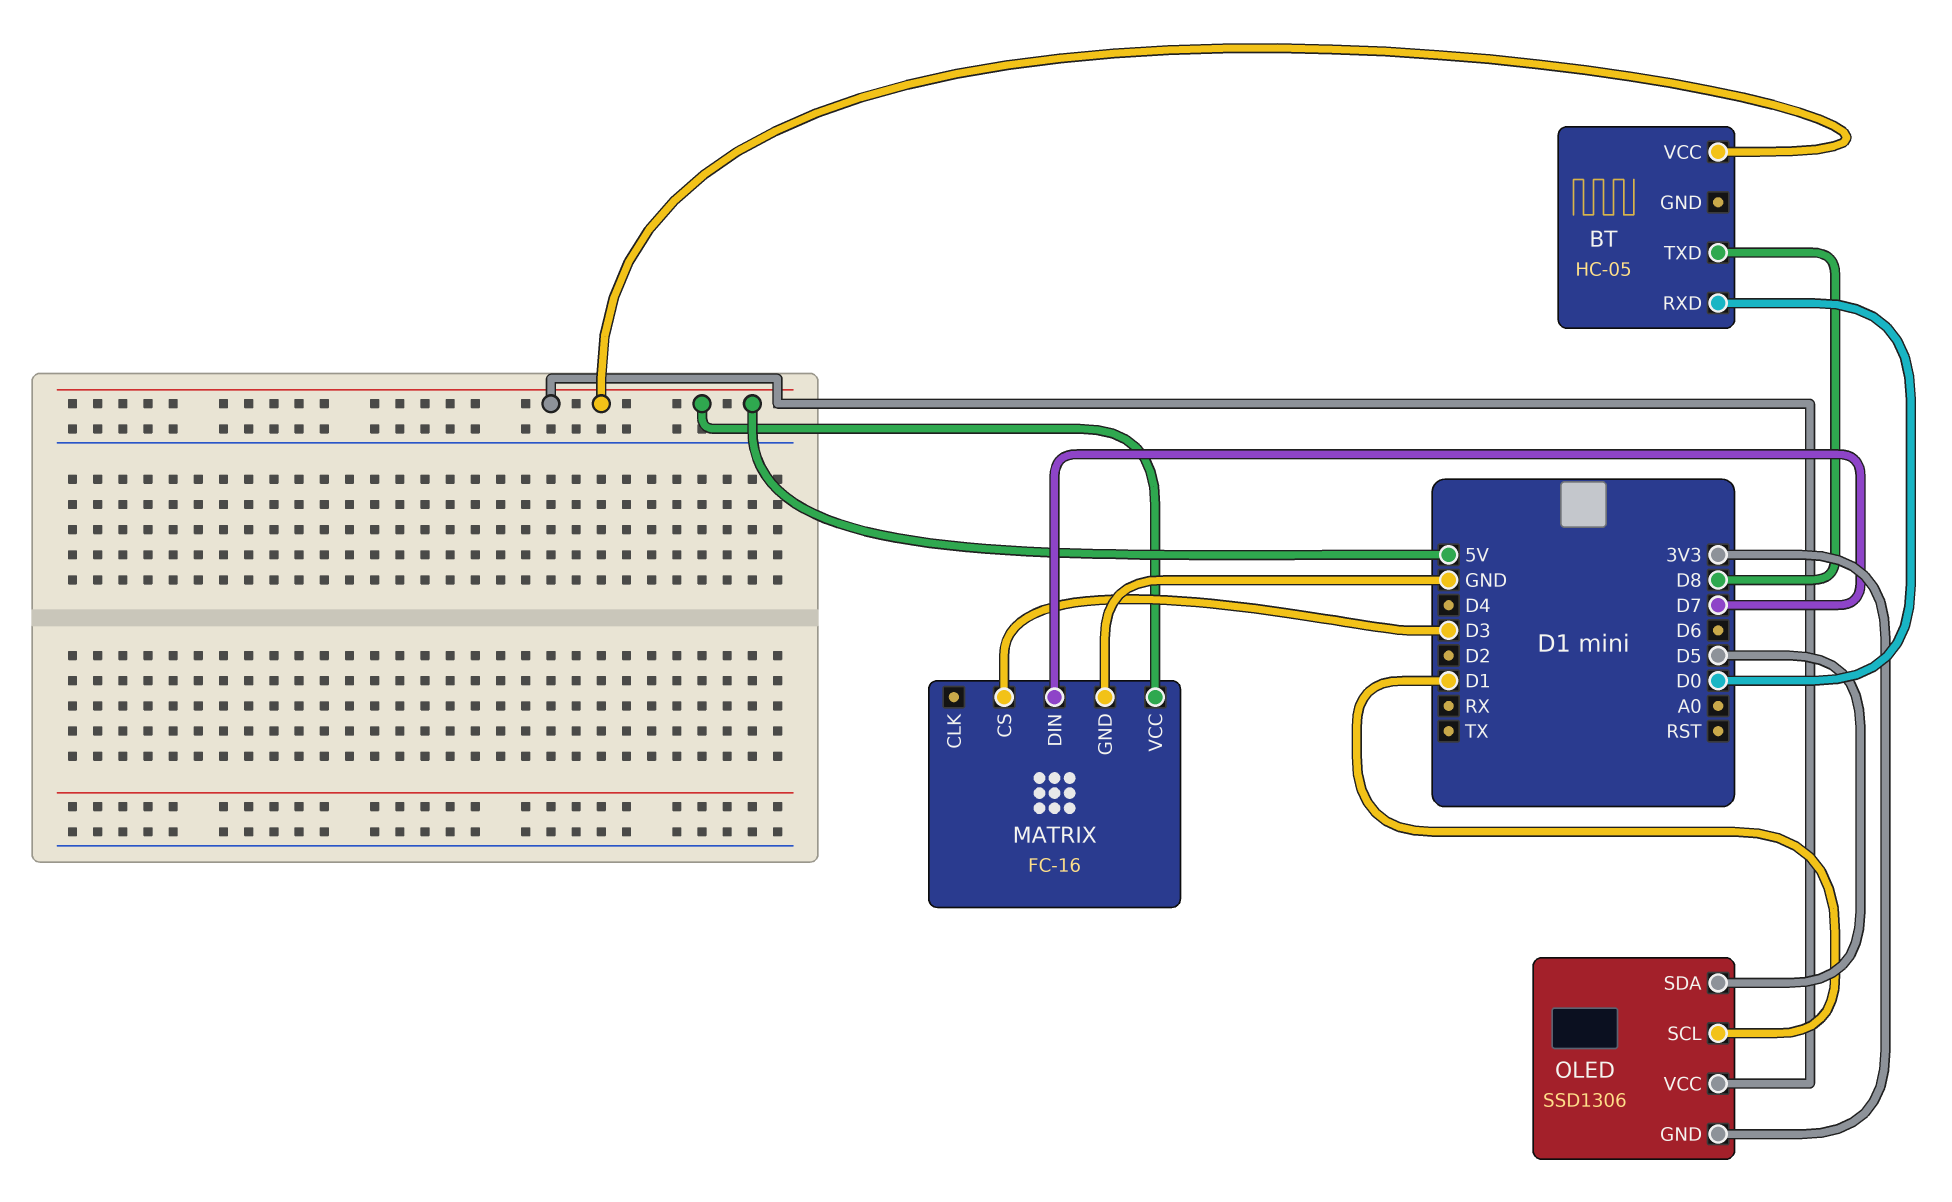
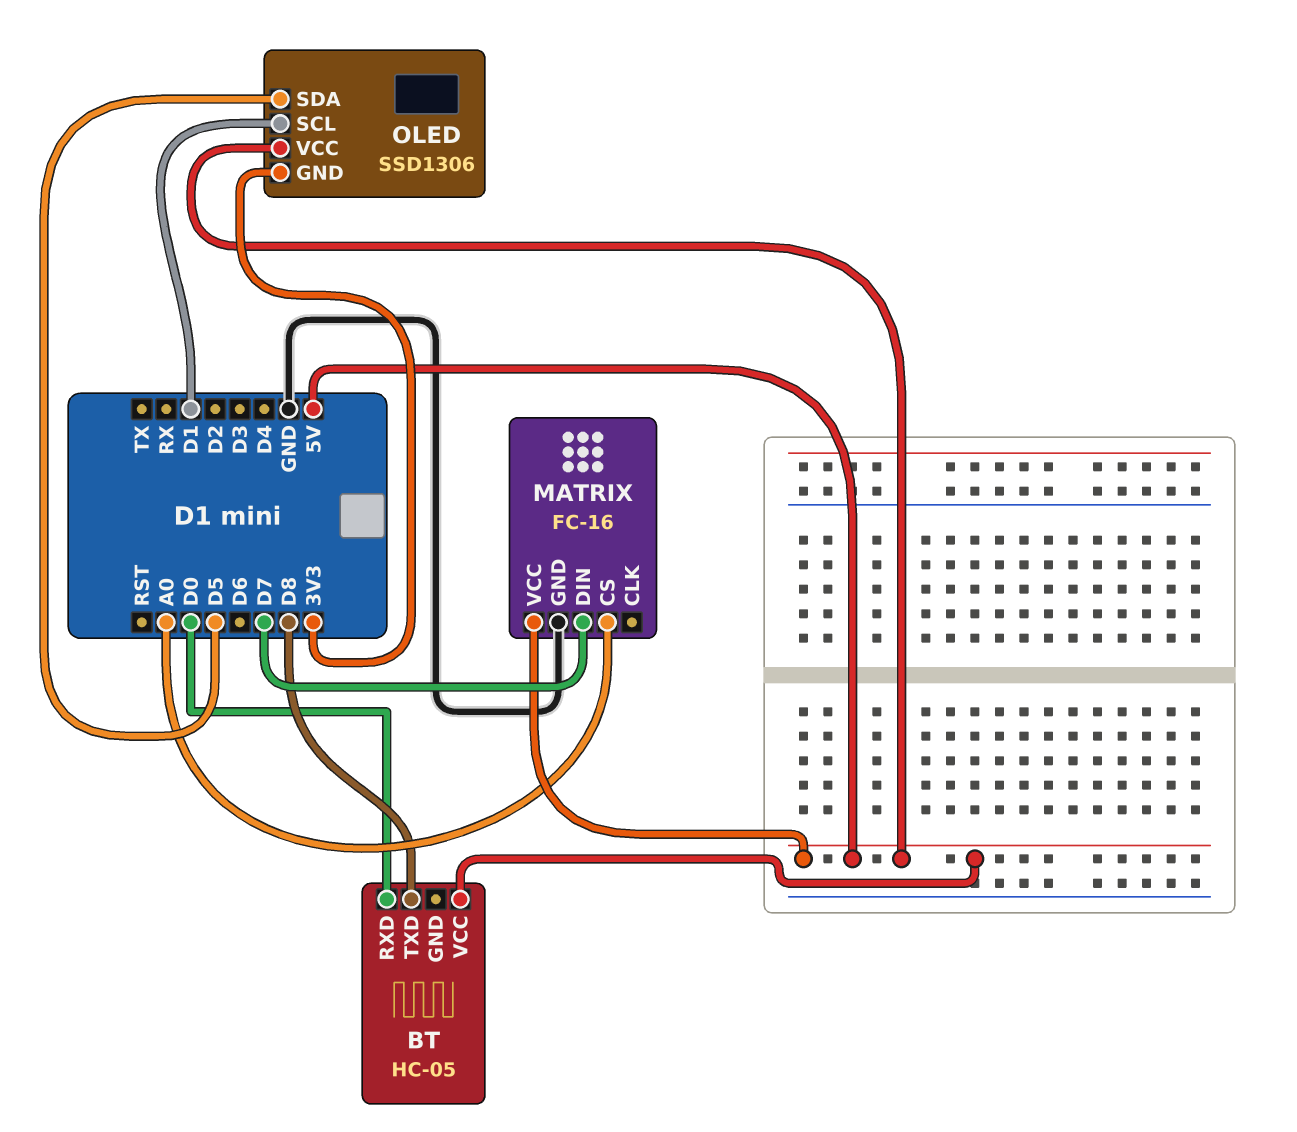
MATRIX pin CS: D3 -> A0

